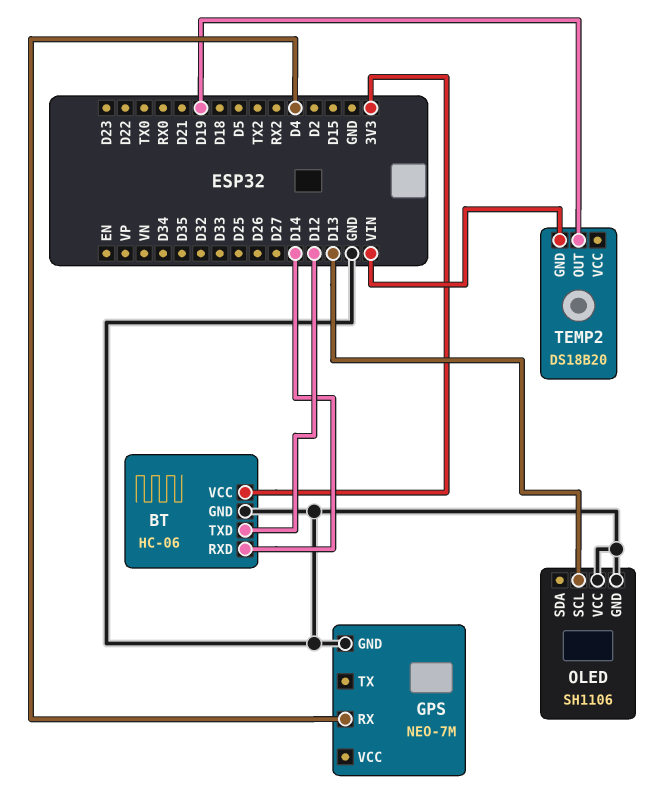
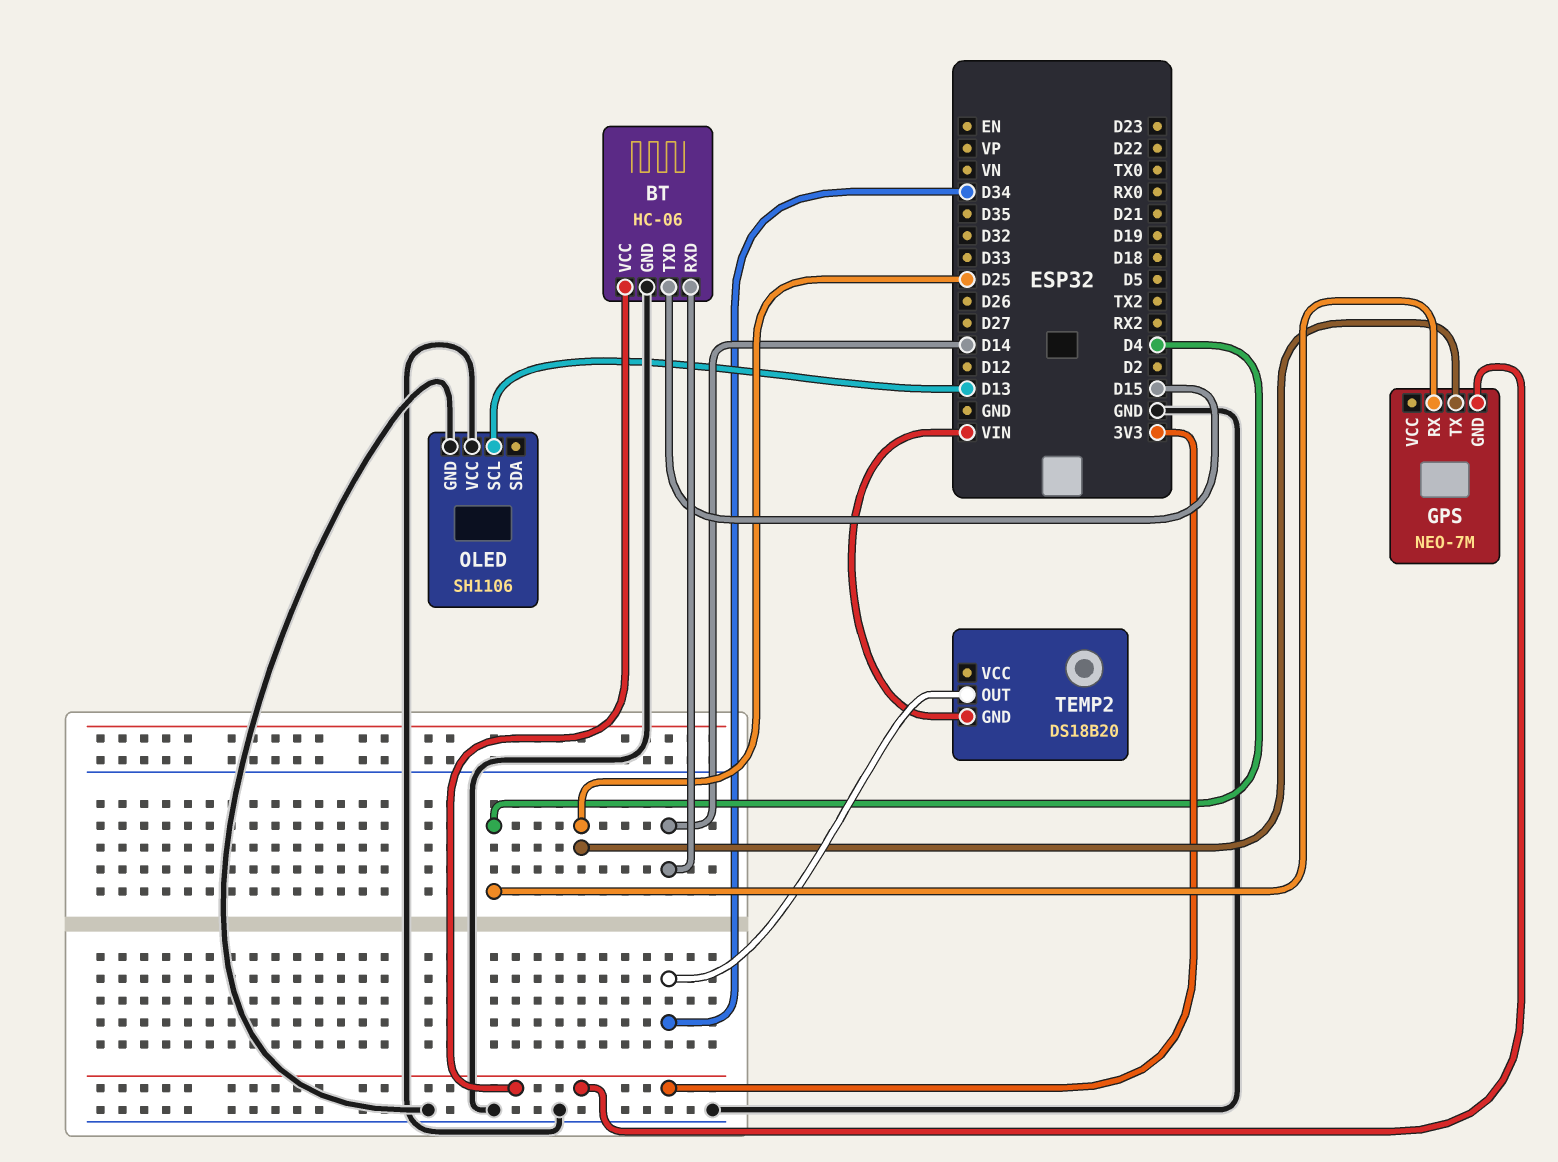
BT pin TXD: D12 -> D15
GPS pin GND: GND -> 3V3
GPS pin TX: none -> D25
TEMP2 pin OUT: D19 -> D34

